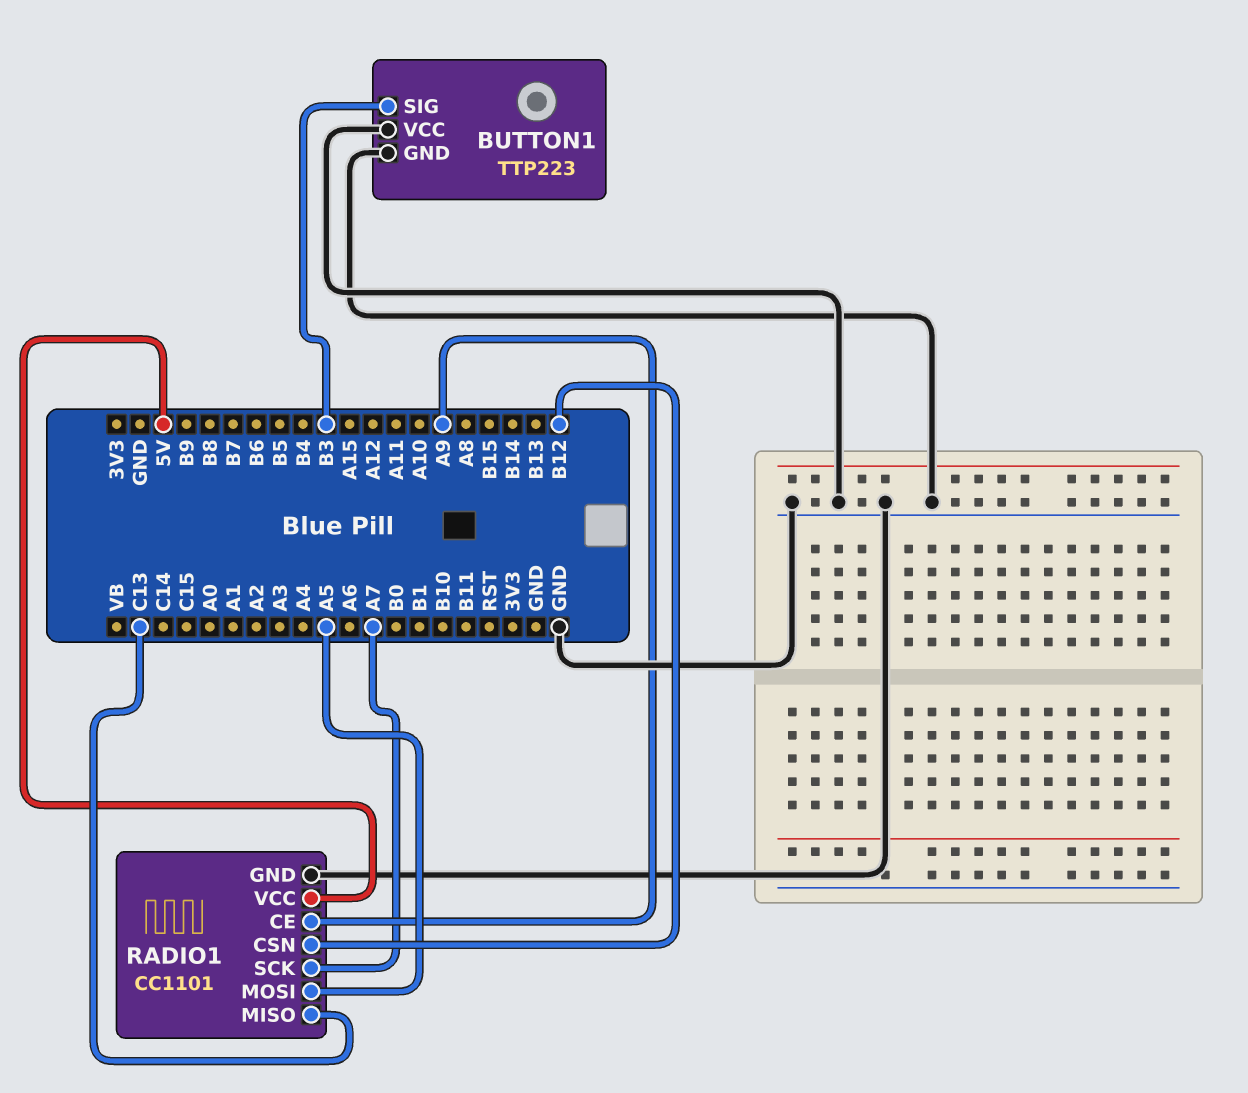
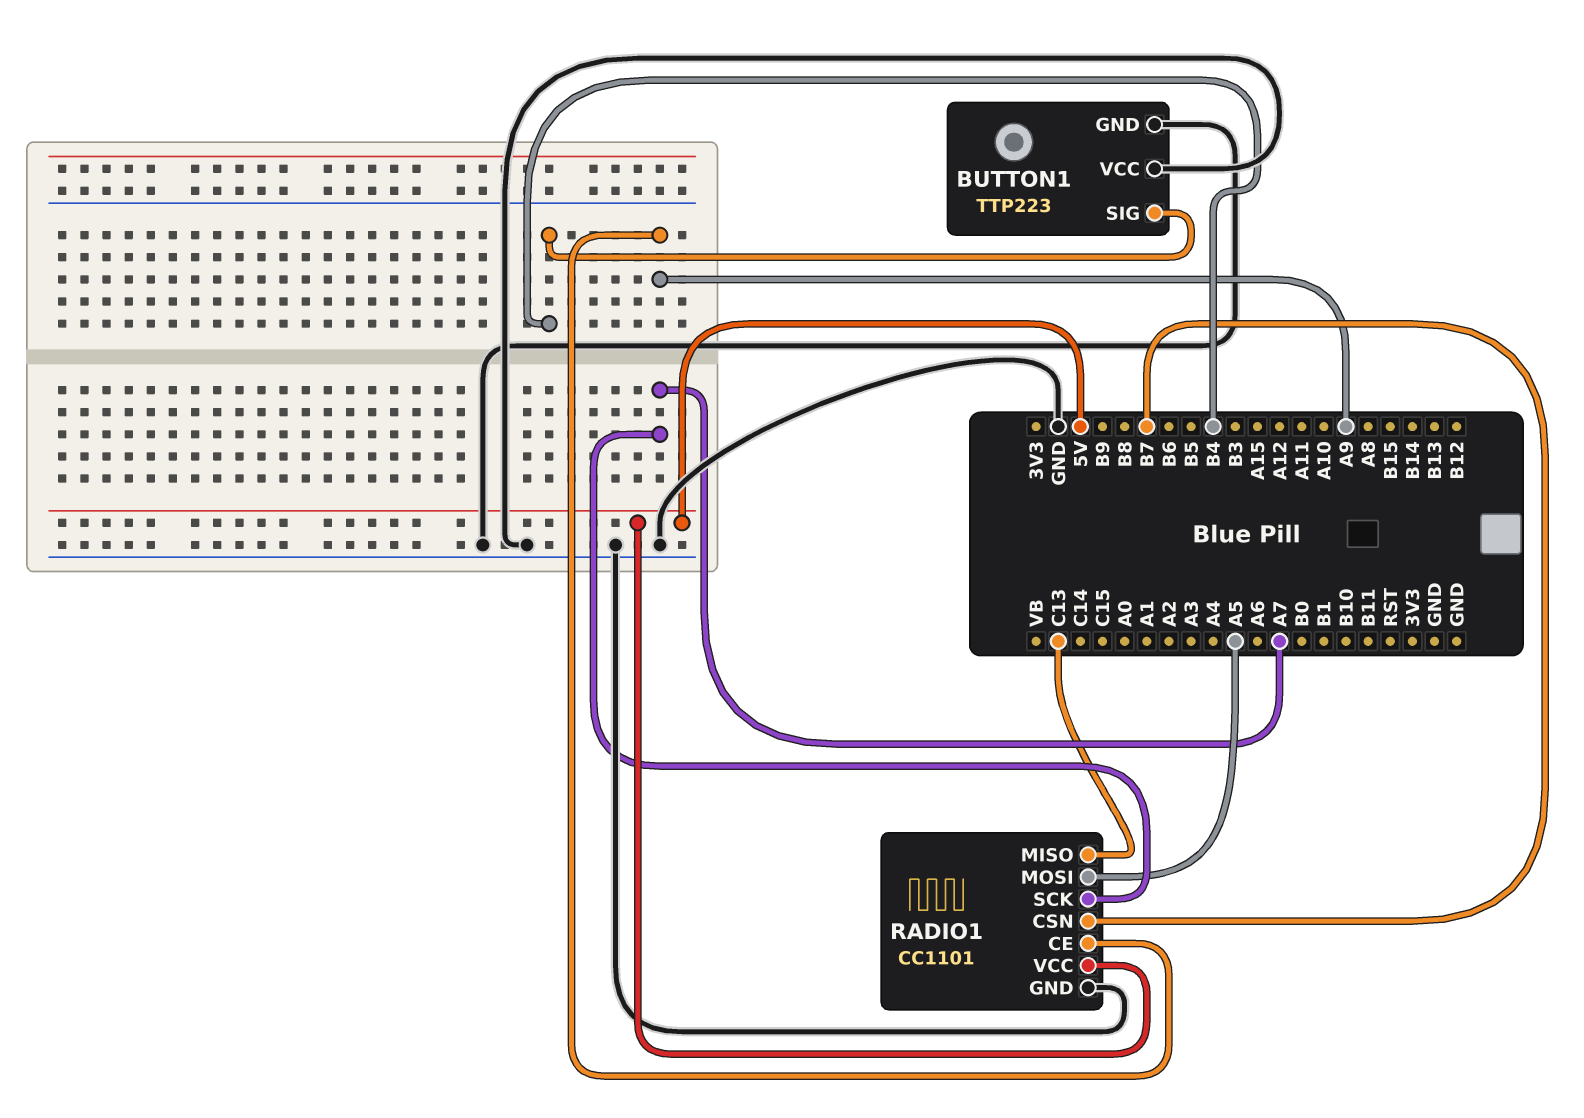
BUTTON1 pin SIG: B3 -> B4
RADIO1 pin CSN: B12 -> B7

